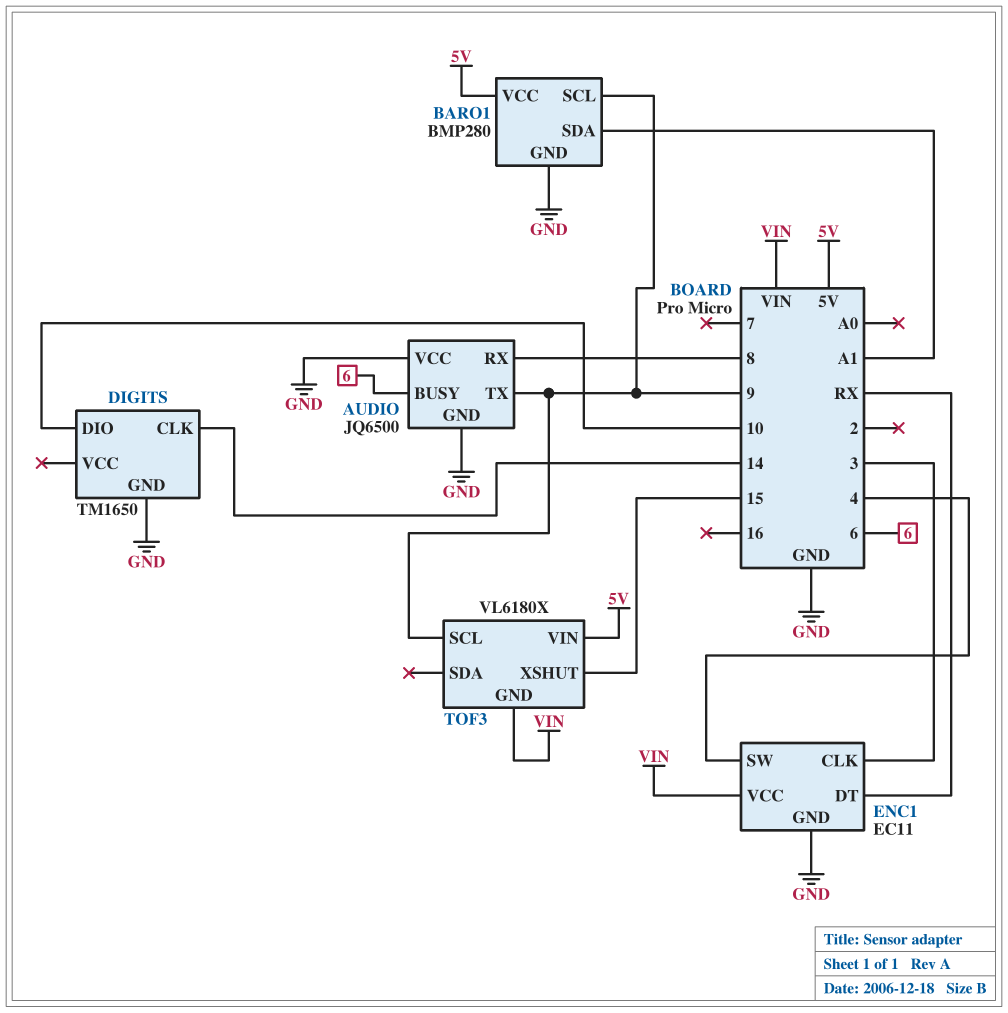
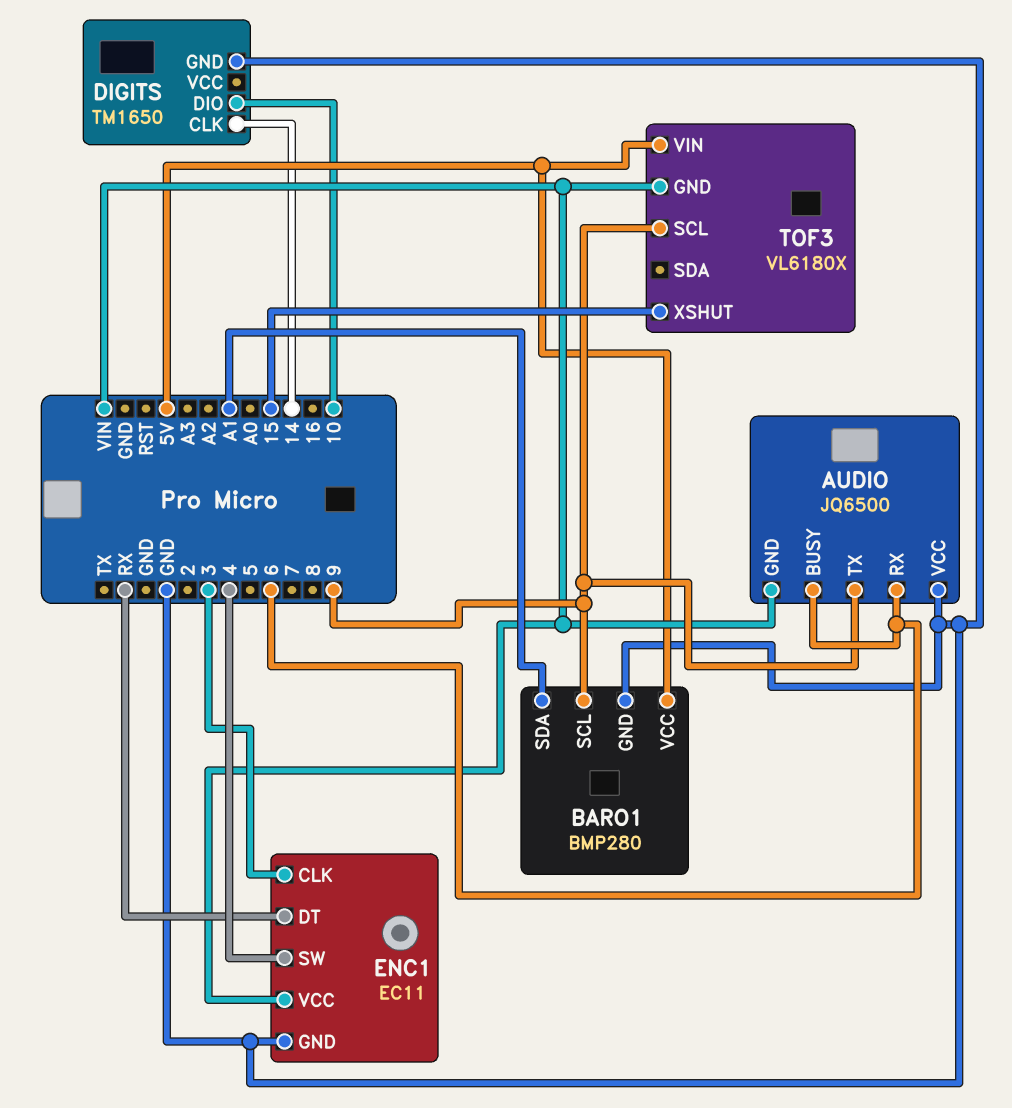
AUDIO pin GND: GND -> VIN
AUDIO pin RX: 8 -> 6

